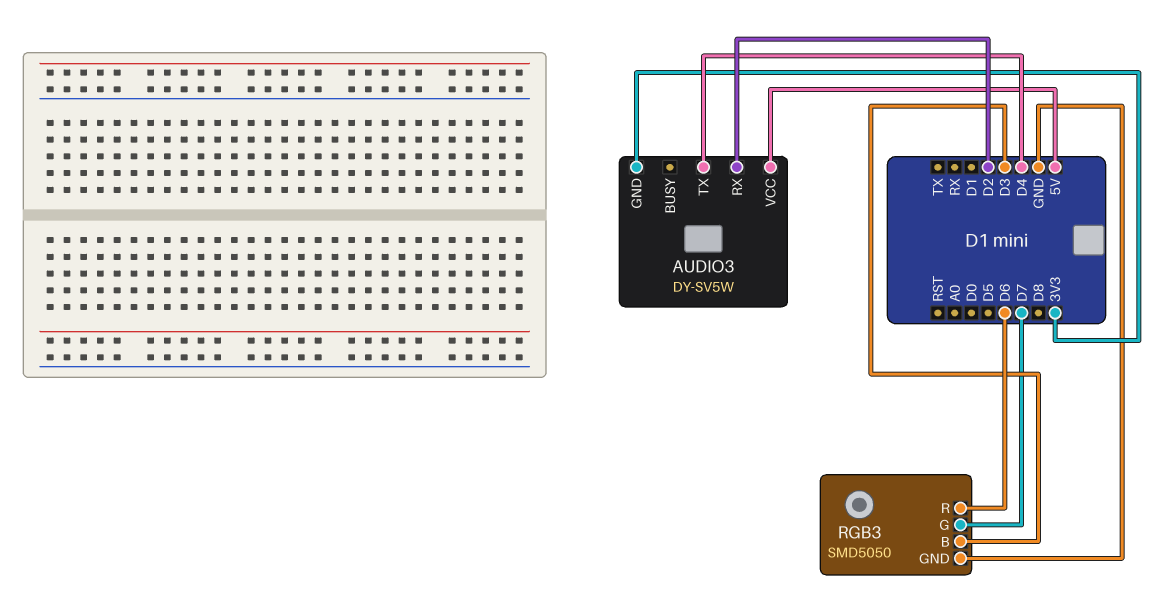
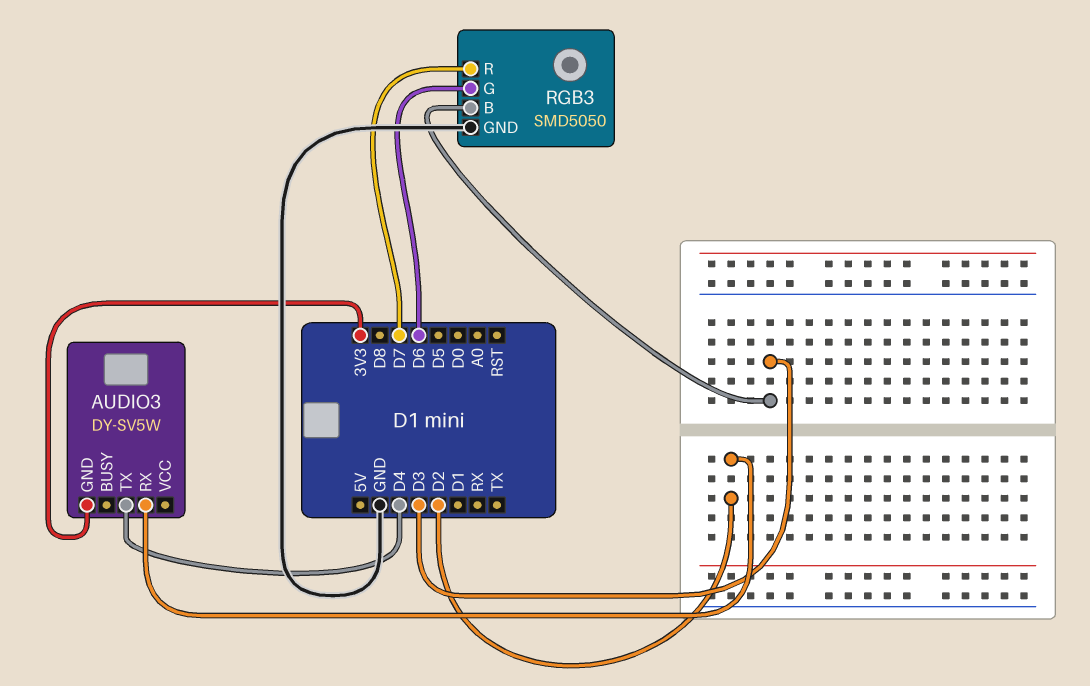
AUDIO3 pin VCC: 5V -> none
RGB3 pin G: D7 -> D6
RGB3 pin R: D6 -> D7

